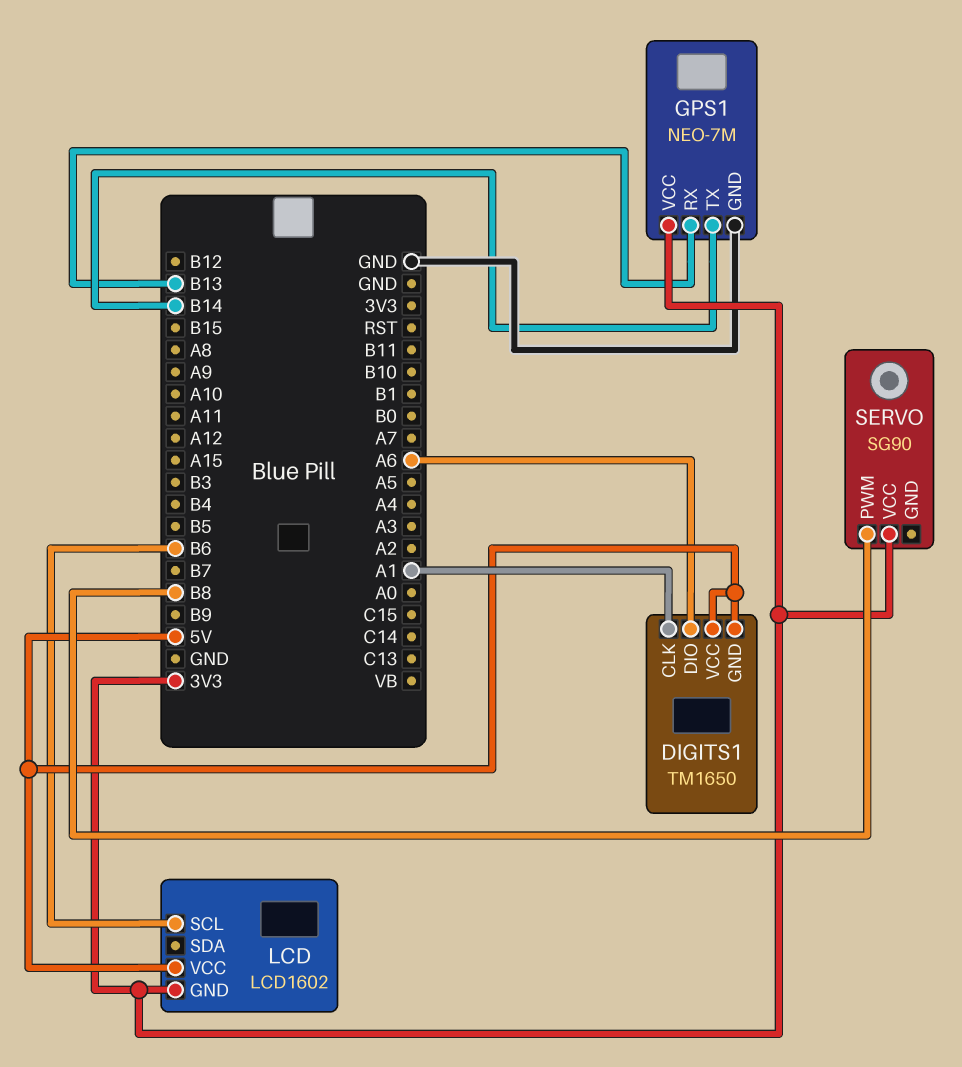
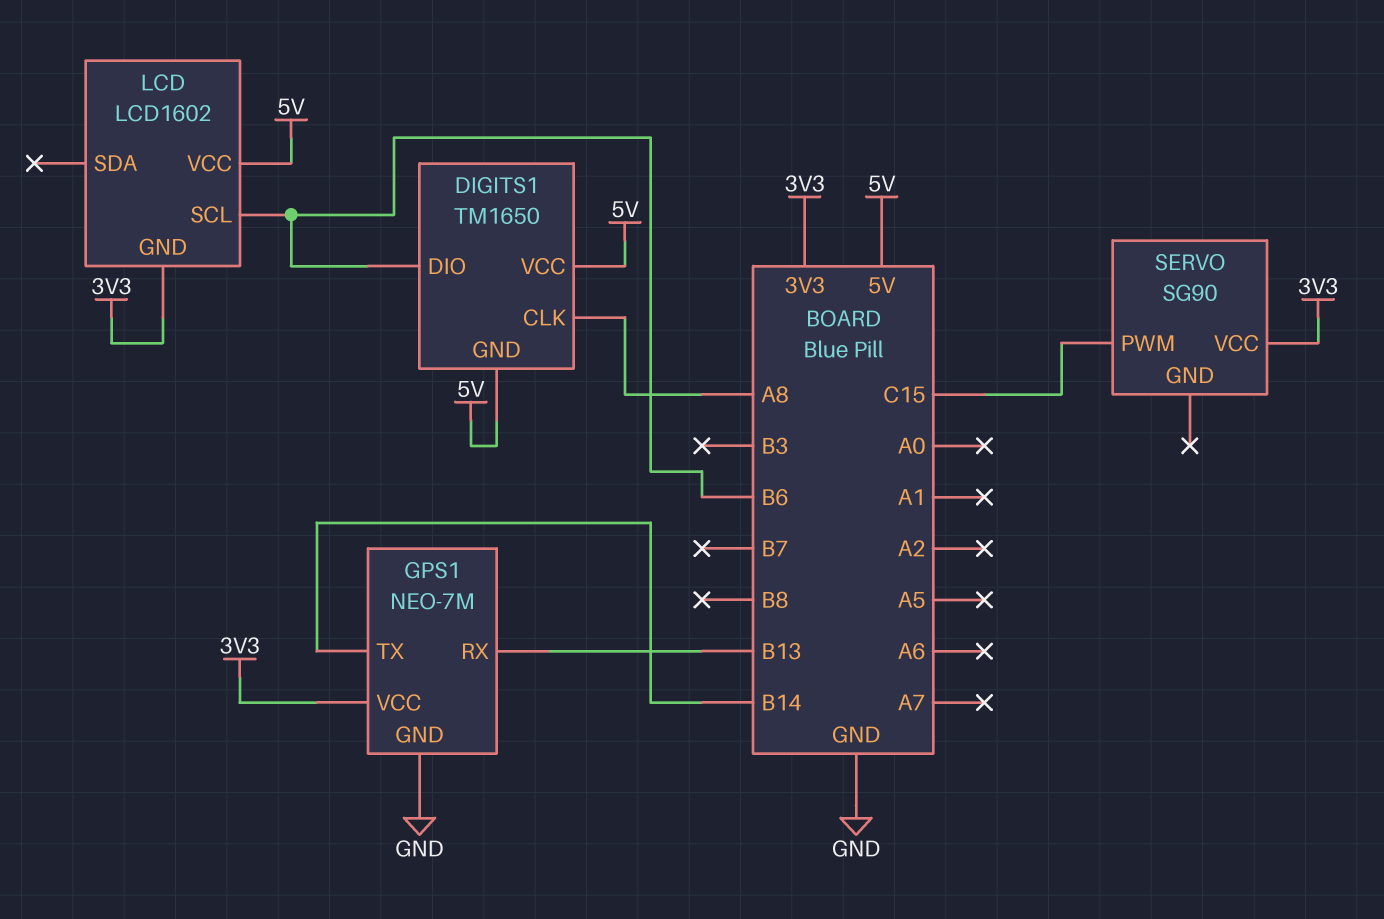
DIGITS1 pin CLK: A1 -> A8
DIGITS1 pin DIO: A6 -> B6
SERVO pin PWM: B8 -> C15

